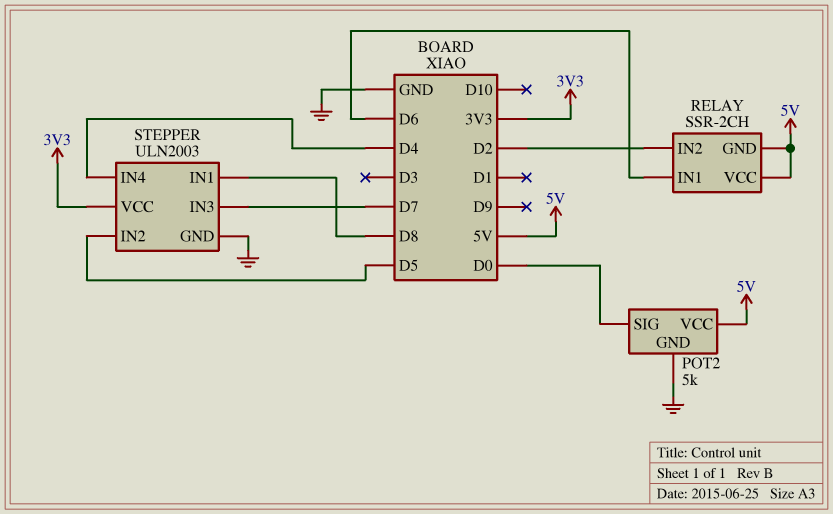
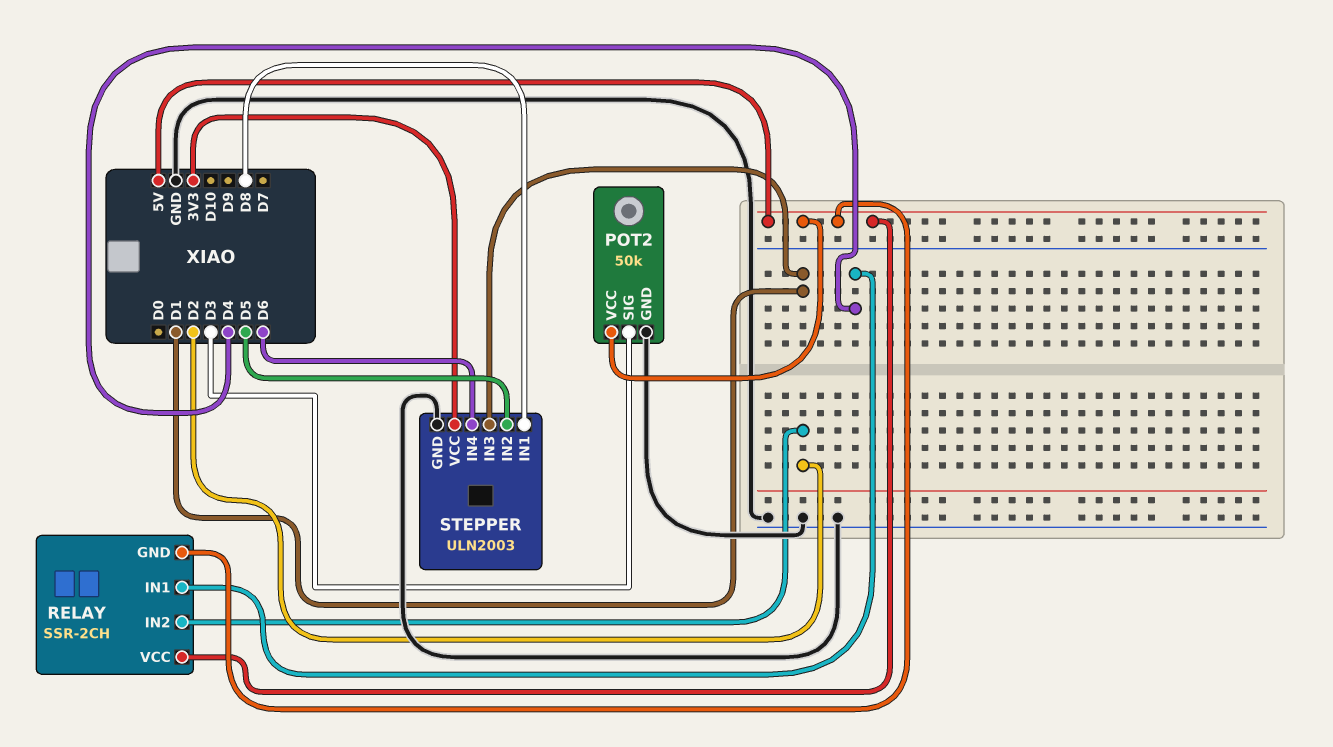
POT2: 5k -> 50k
POT2 pin SIG: D0 -> D3
RELAY pin IN1: D6 -> D4
STEPPER pin IN3: D7 -> D1
STEPPER pin IN4: D4 -> D6

